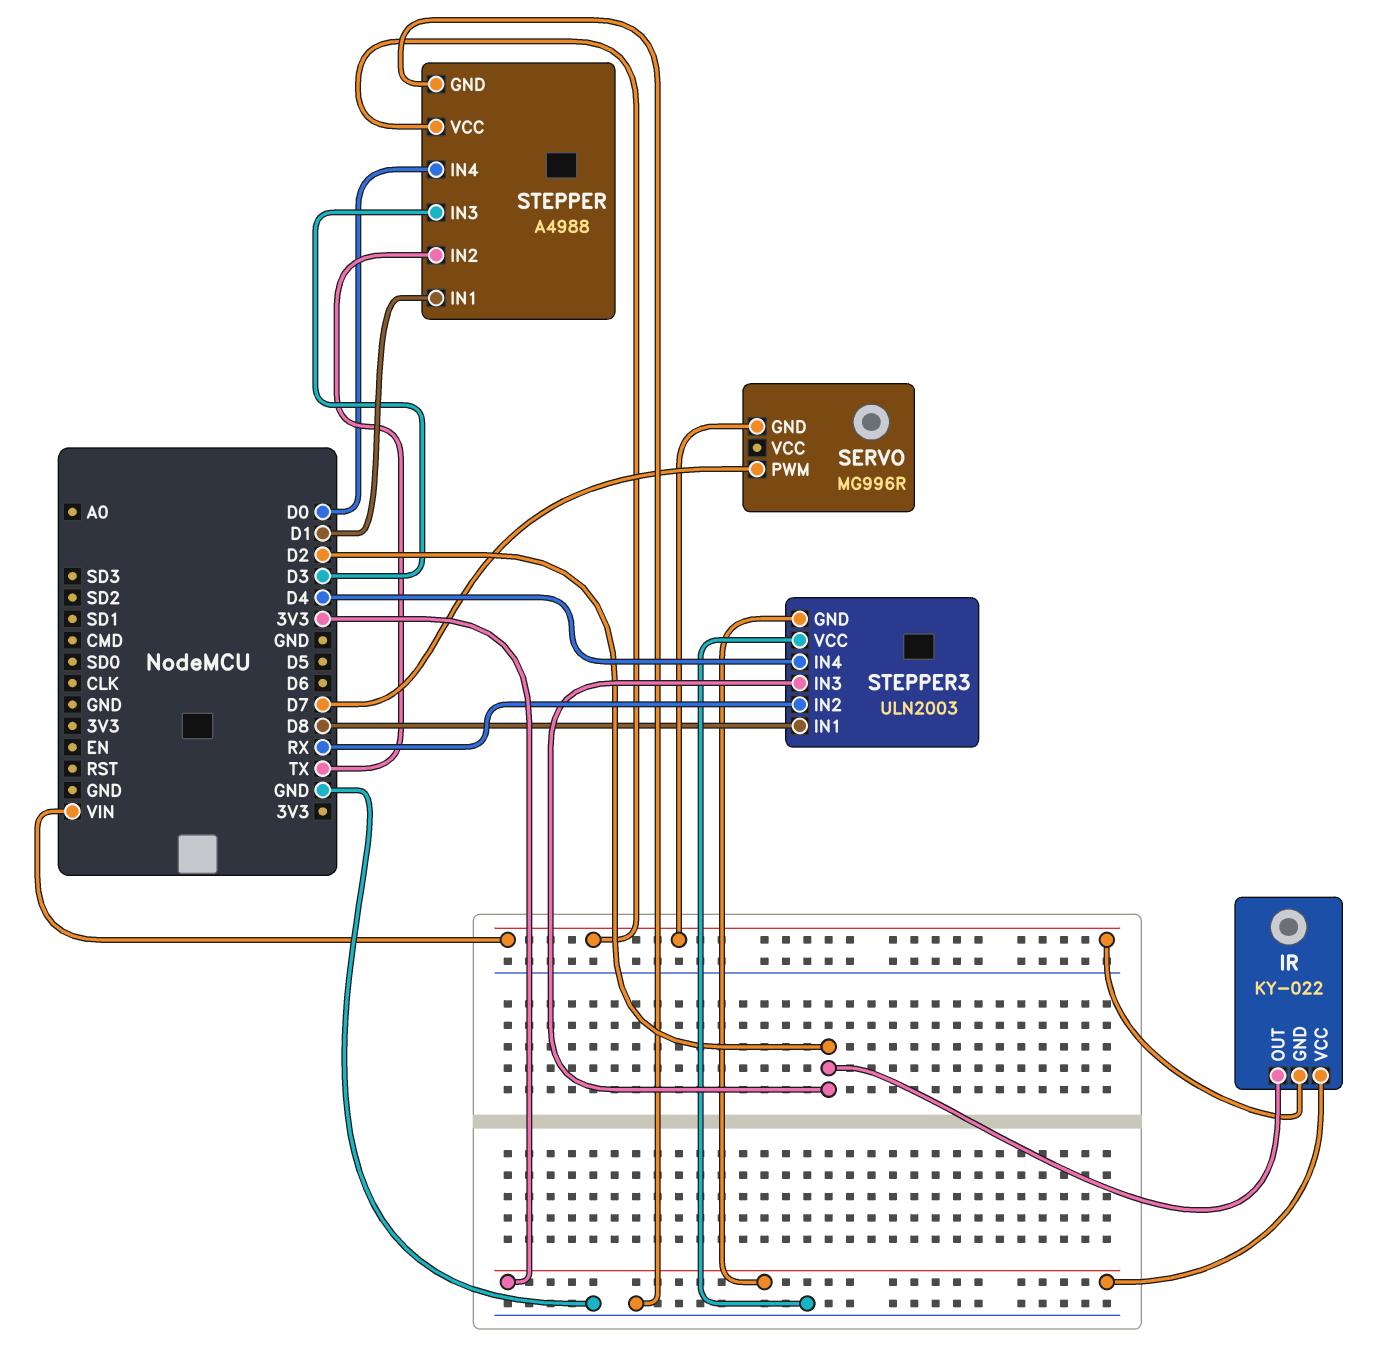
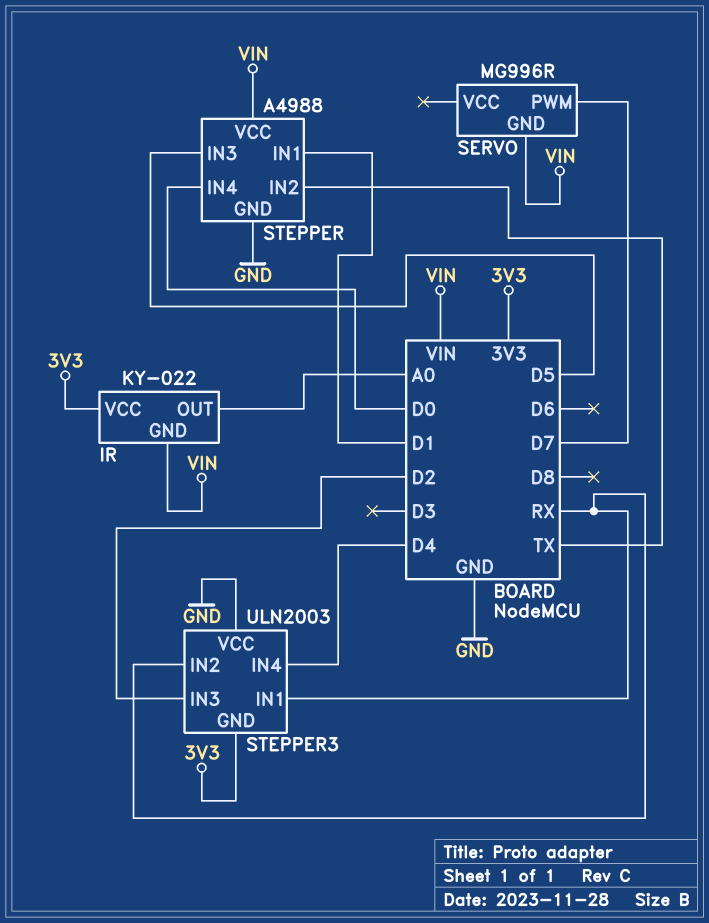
IR pin OUT: D2 -> A0
STEPPER pin IN3: D3 -> D5
STEPPER3 pin IN1: D8 -> RX

